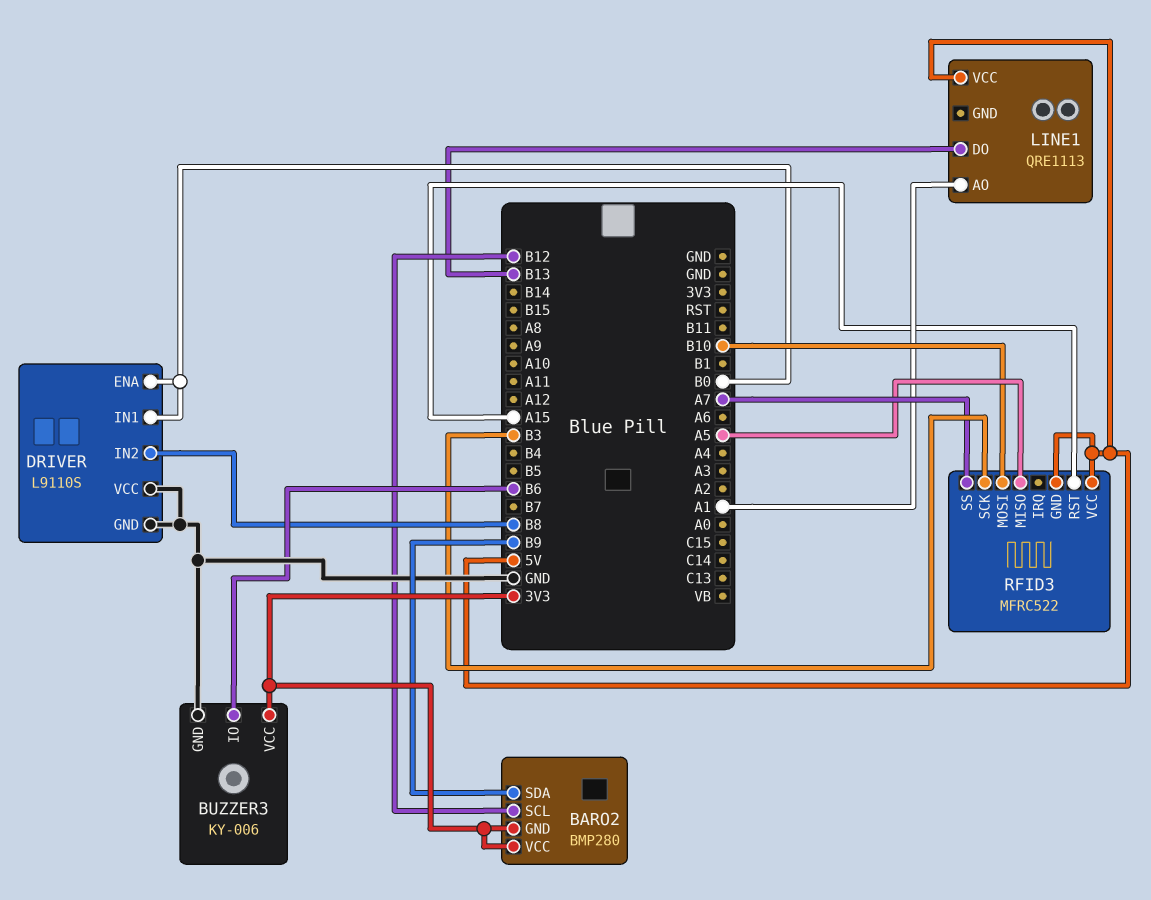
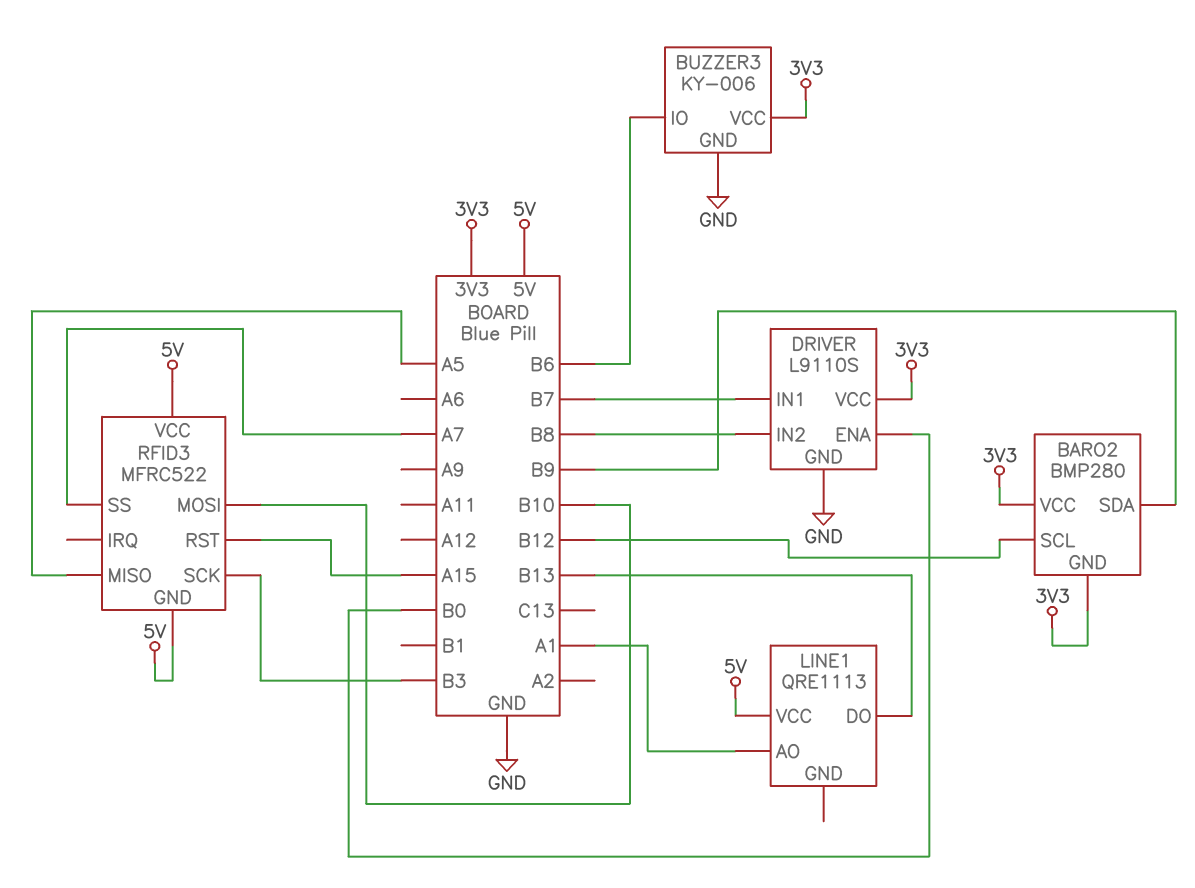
DRIVER pin IN1: B0 -> B7
DRIVER pin VCC: GND -> 3V3

